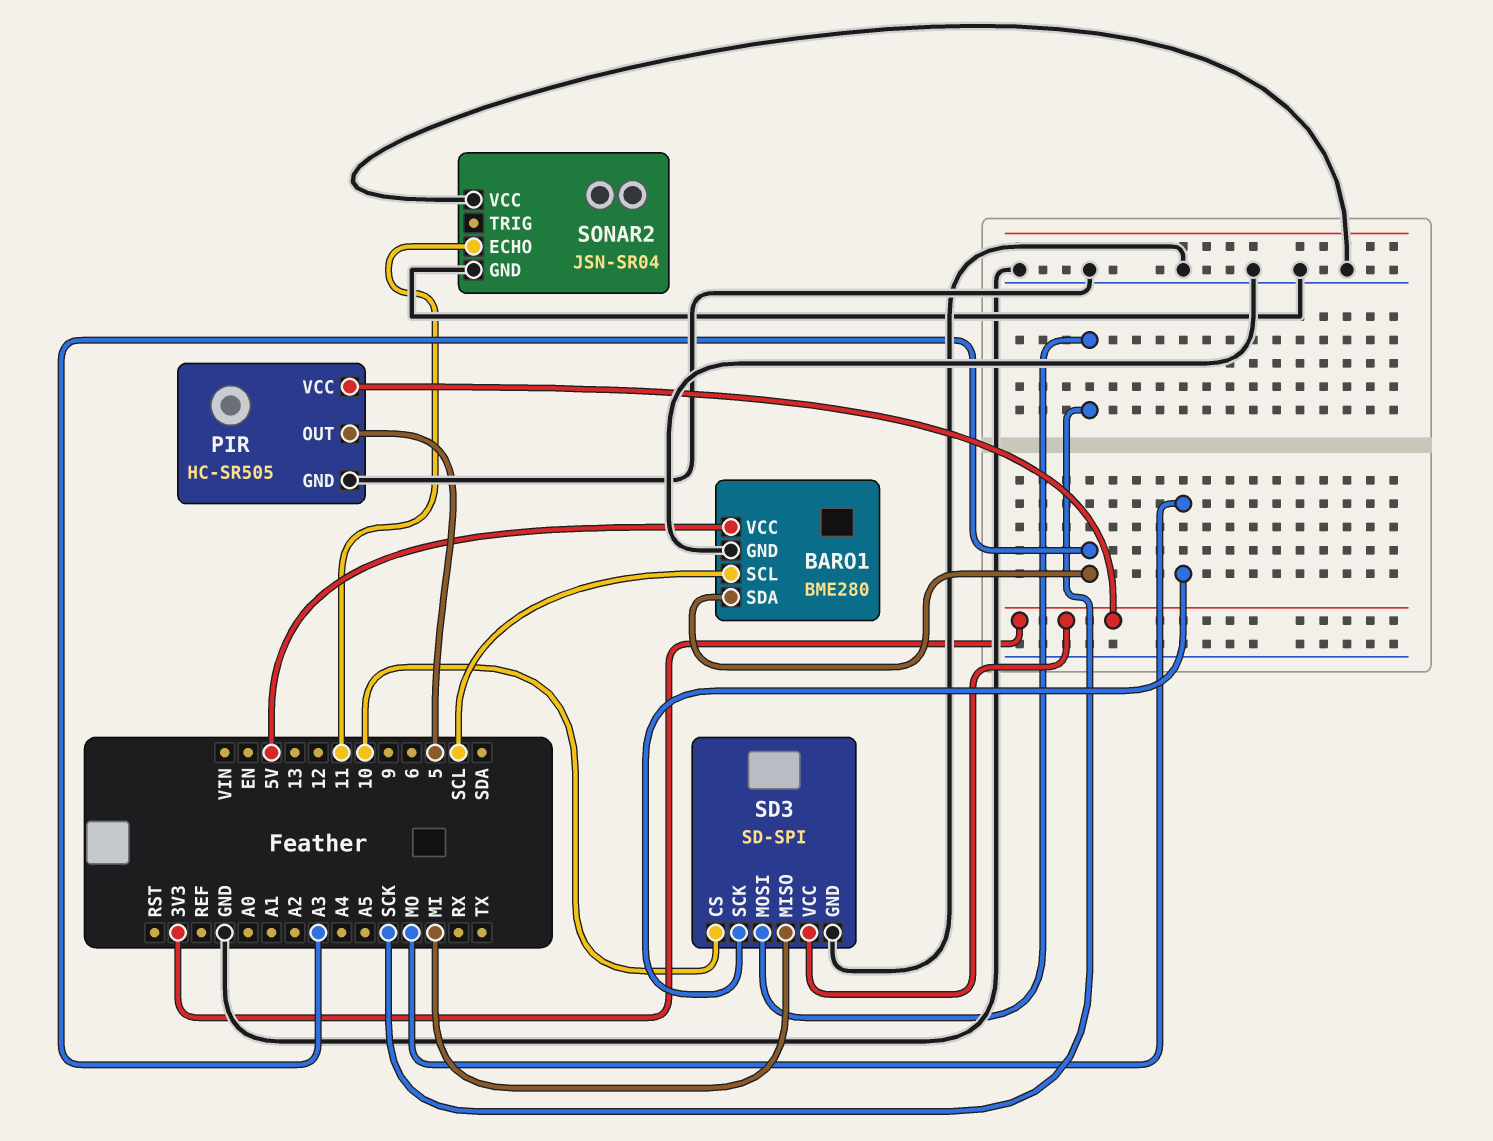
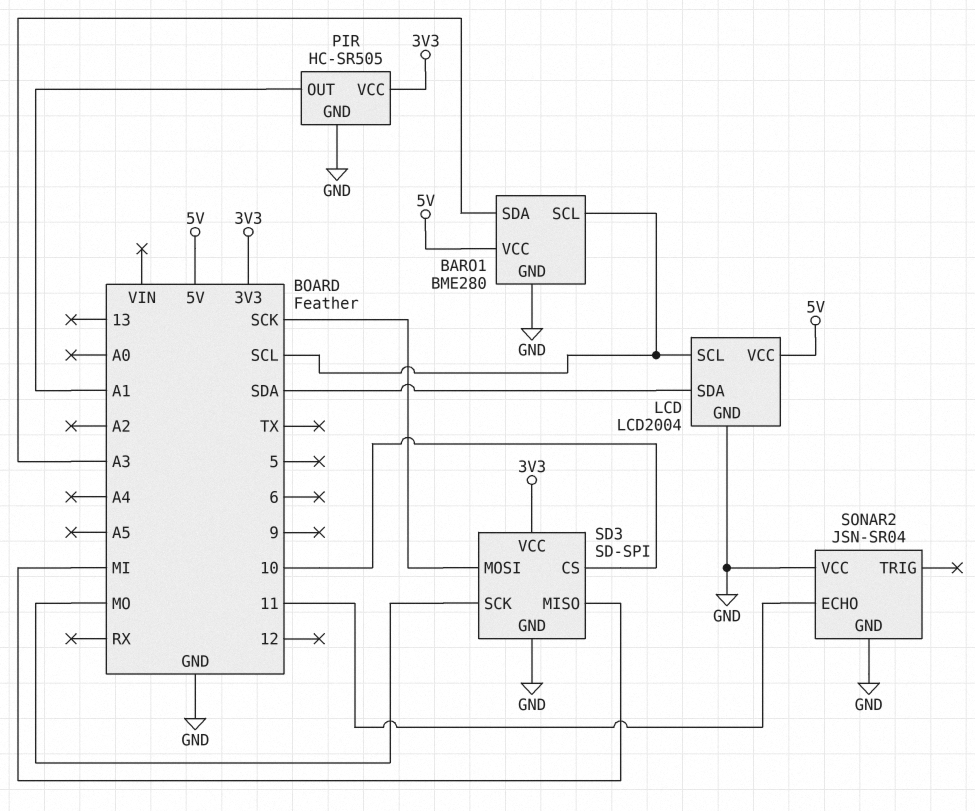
LCD: none -> LCD2004
LCD pin GND: none -> GND
LCD pin SCL: none -> SCL
LCD pin SDA: none -> SDA
LCD pin VCC: none -> 5V
PIR pin OUT: 5 -> A1

